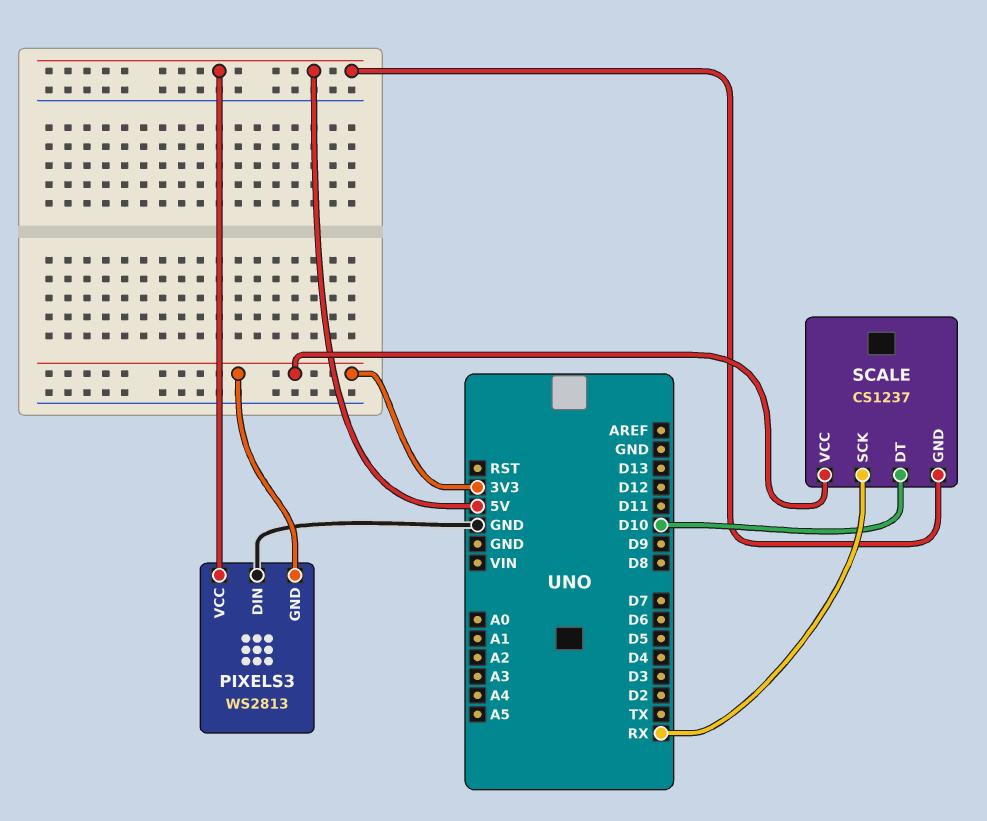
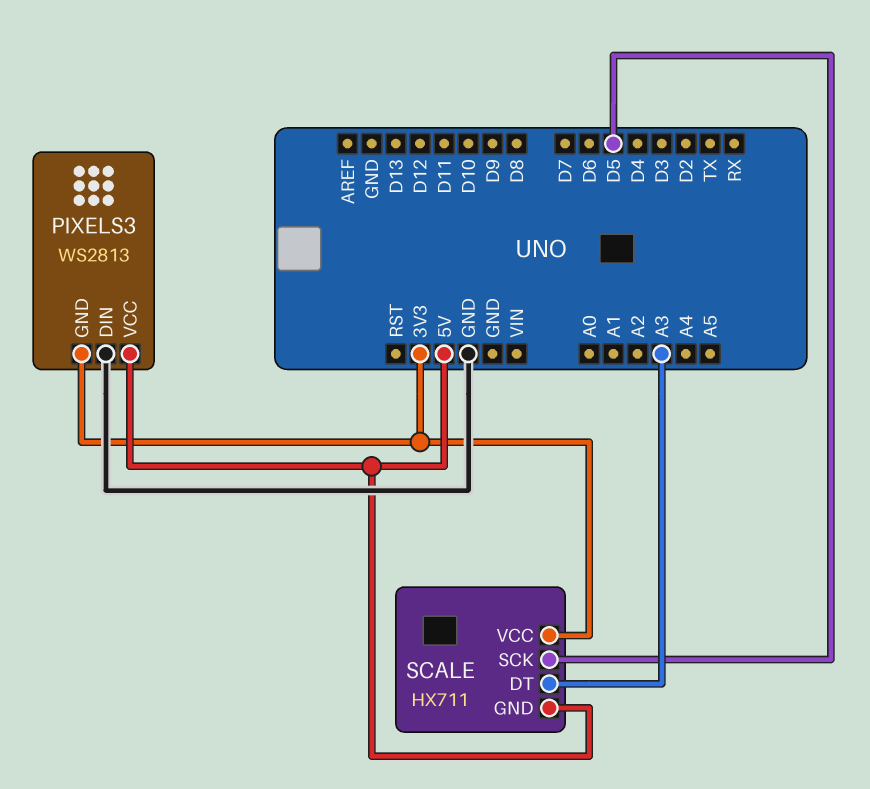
SCALE: CS1237 -> HX711
SCALE pin DT: D10 -> A3
SCALE pin SCK: RX -> D5

